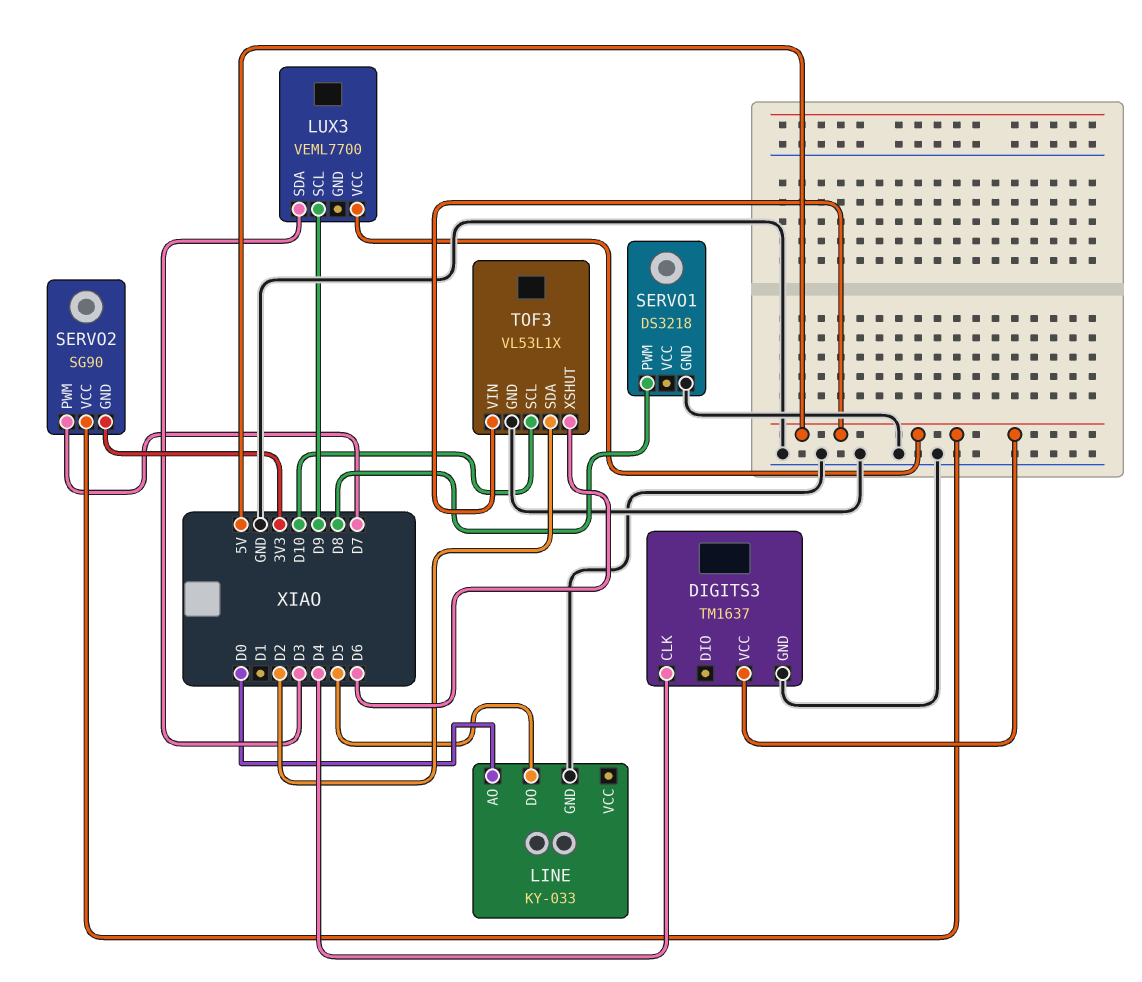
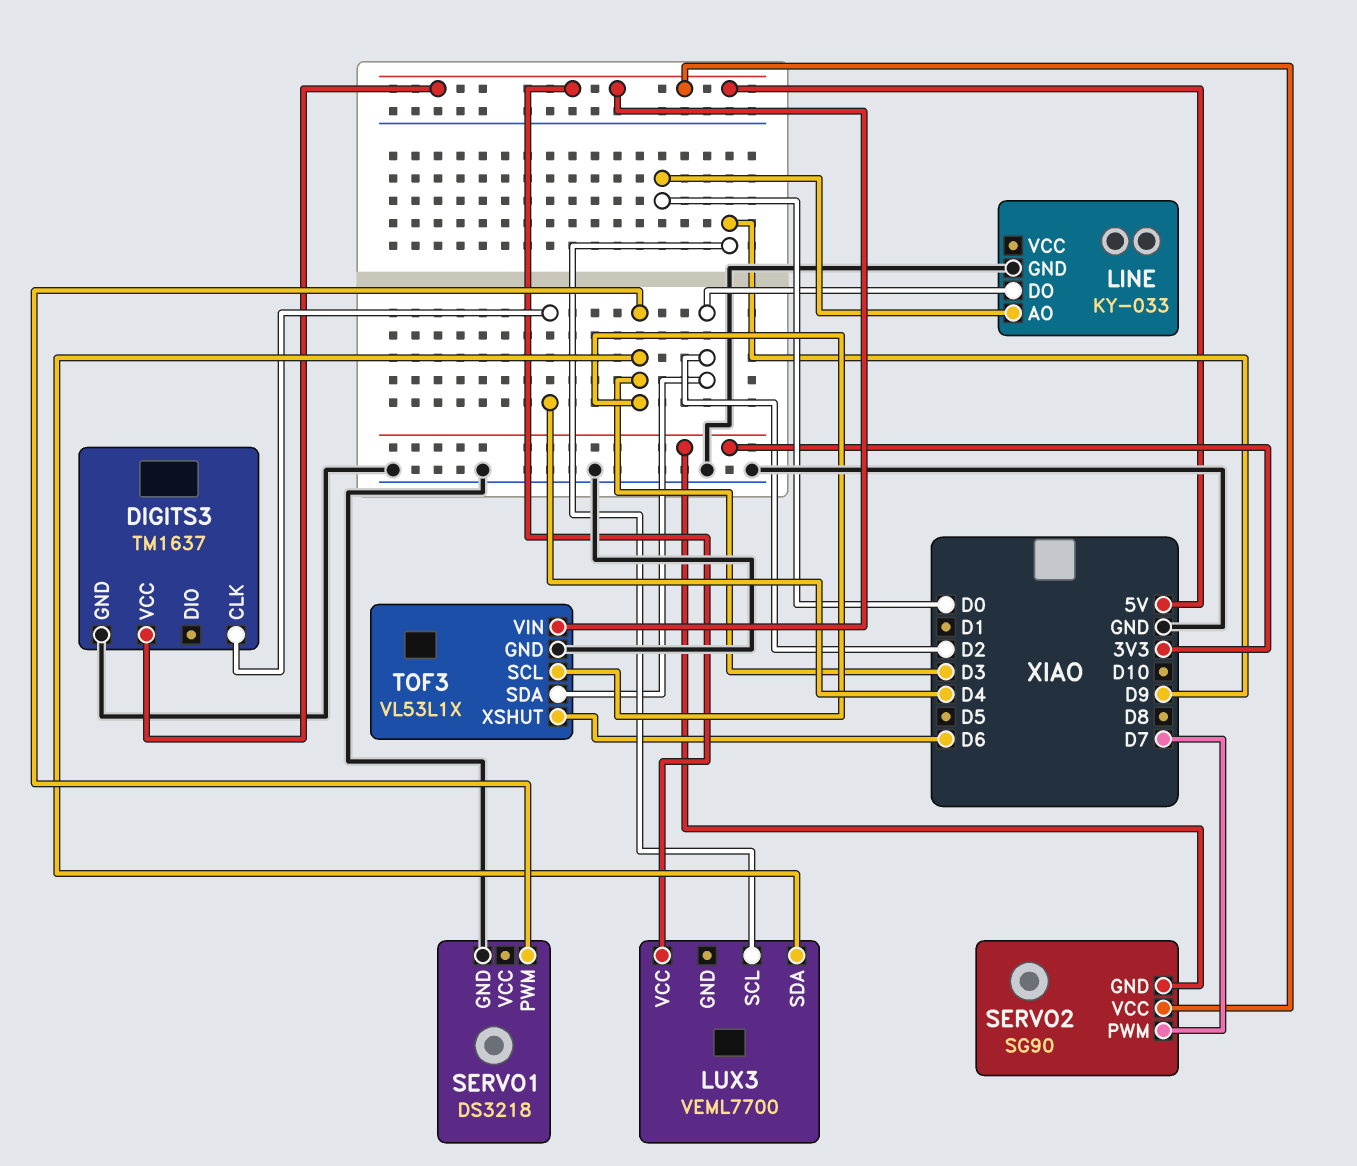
LINE pin DO: D5 -> D2
SERVO1 pin PWM: D8 -> D3
TOF3 pin SCL: D10 -> D3

